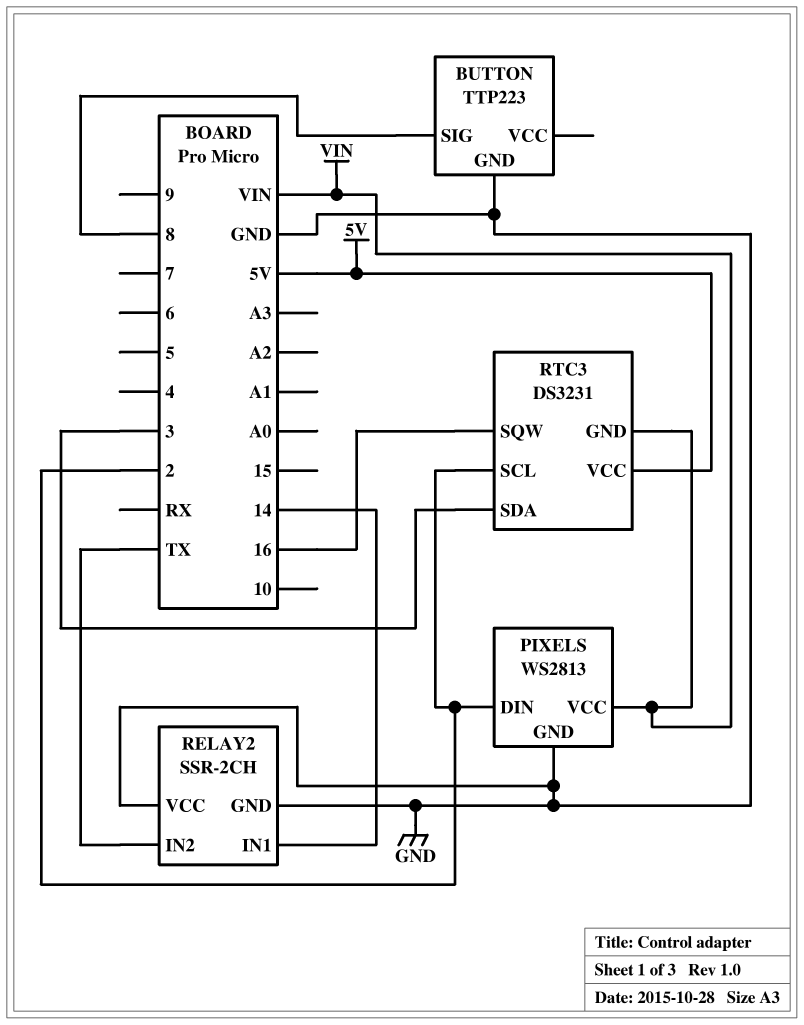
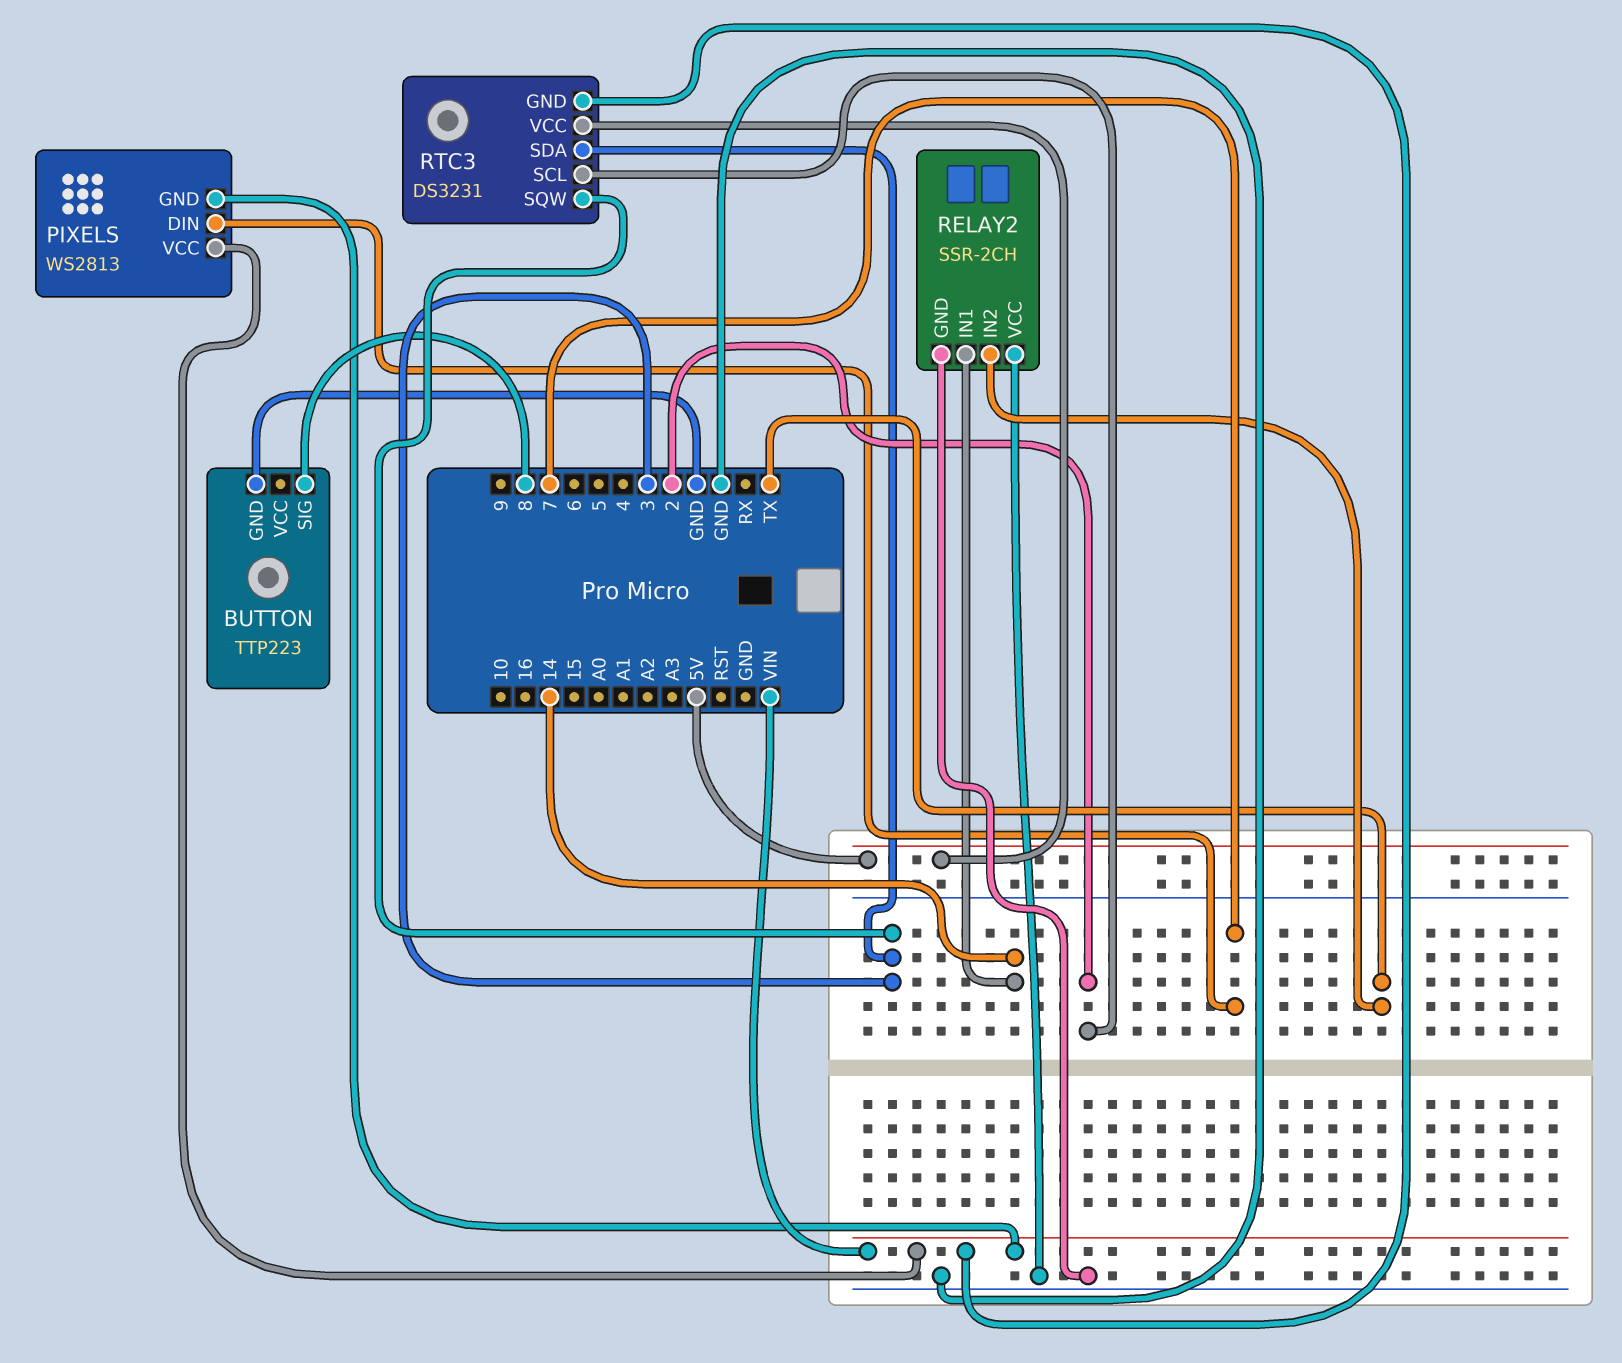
PIXELS pin DIN: 2 -> 7
PIXELS pin GND: GND -> VIN
RTC3 pin SQW: 16 -> 3

